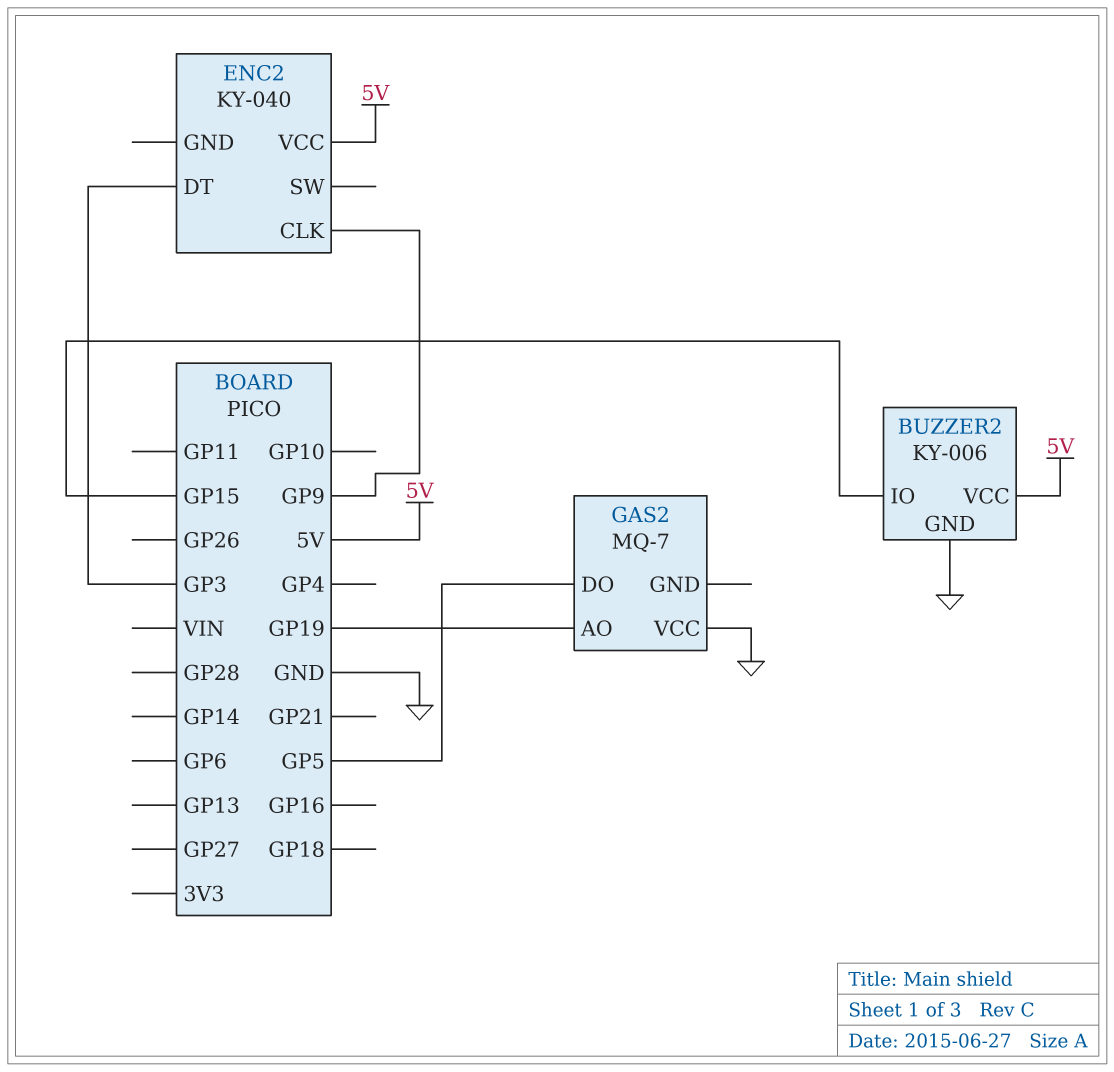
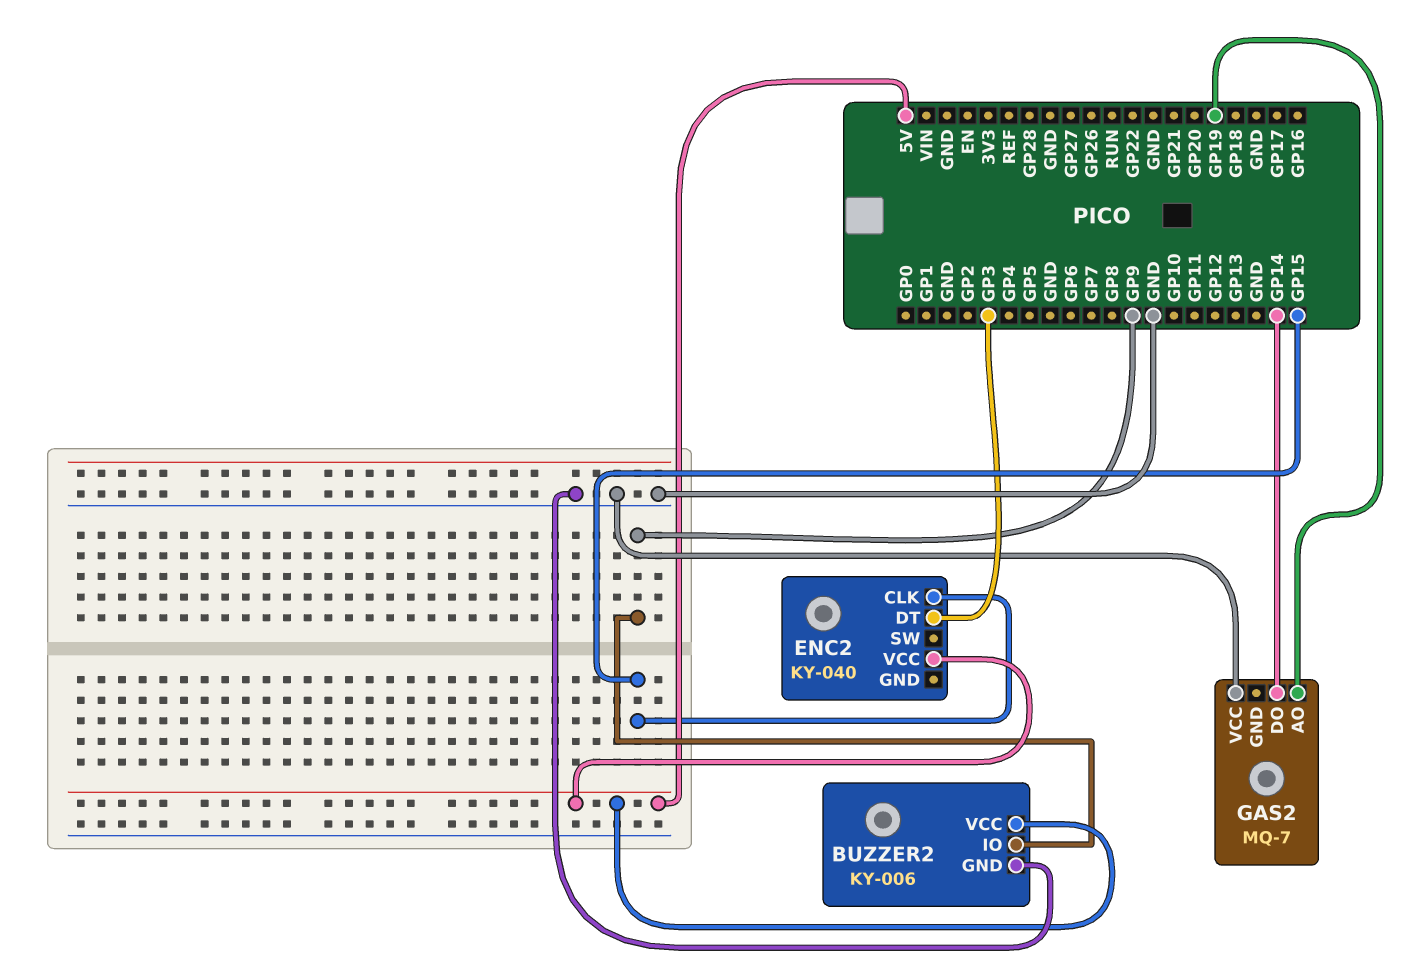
BUZZER2 pin IO: GP15 -> GP9
ENC2 pin CLK: GP9 -> GP15
GAS2 pin DO: GP5 -> GP14

